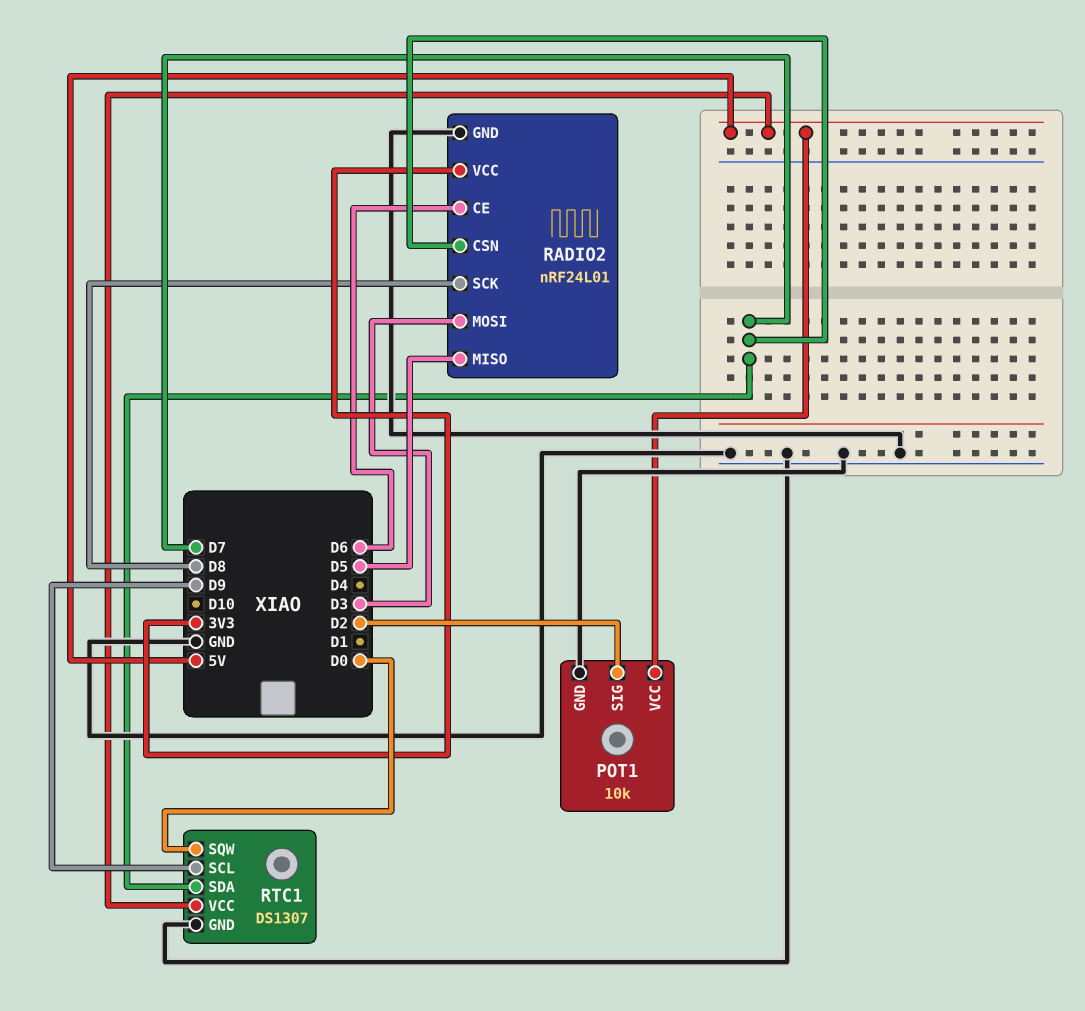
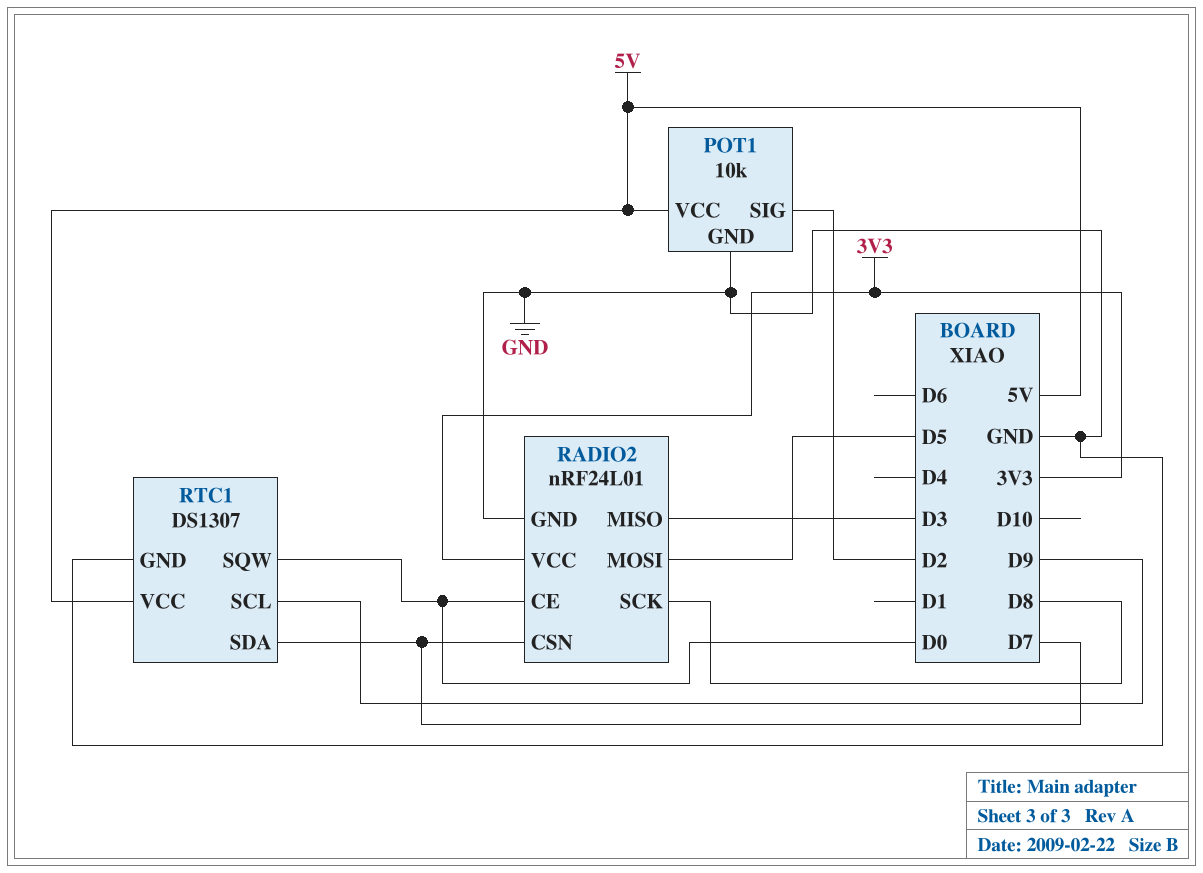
RADIO2 pin CE: D6 -> D0
RADIO2 pin MISO: D5 -> D3
RADIO2 pin MOSI: D3 -> D5

